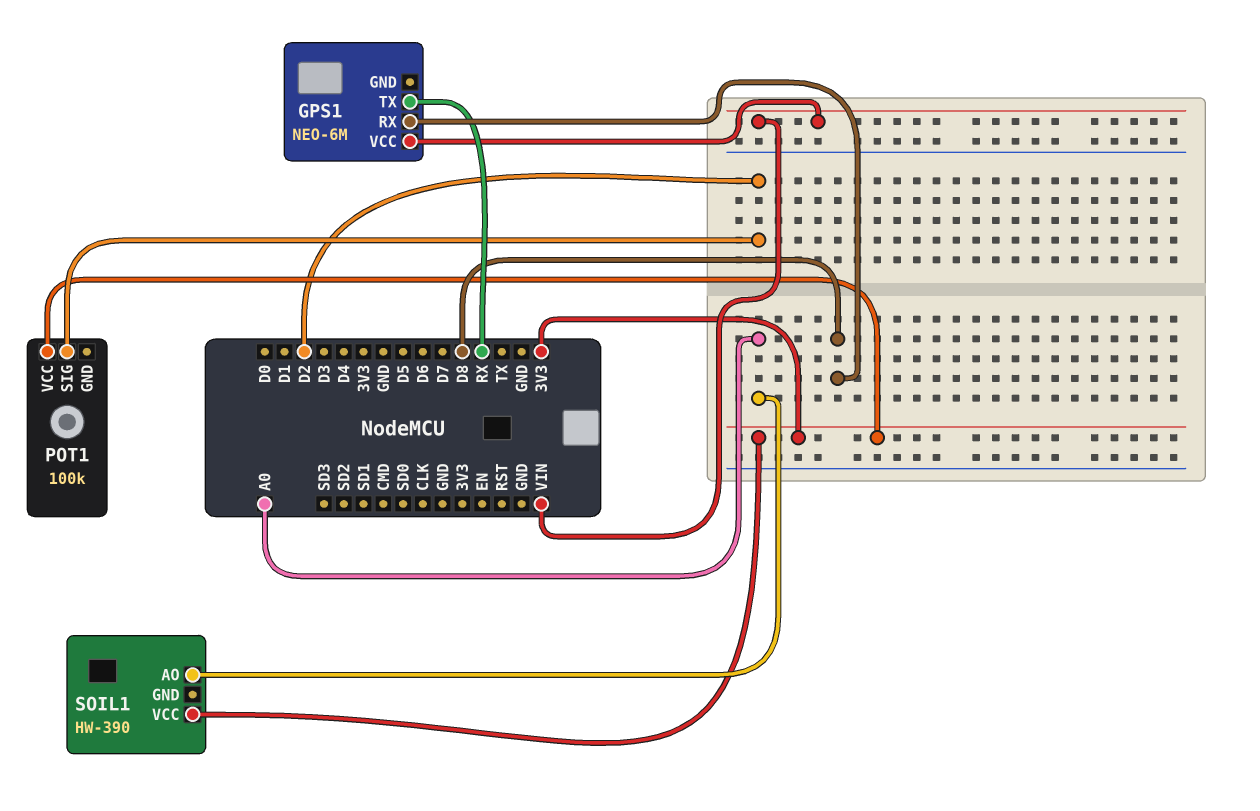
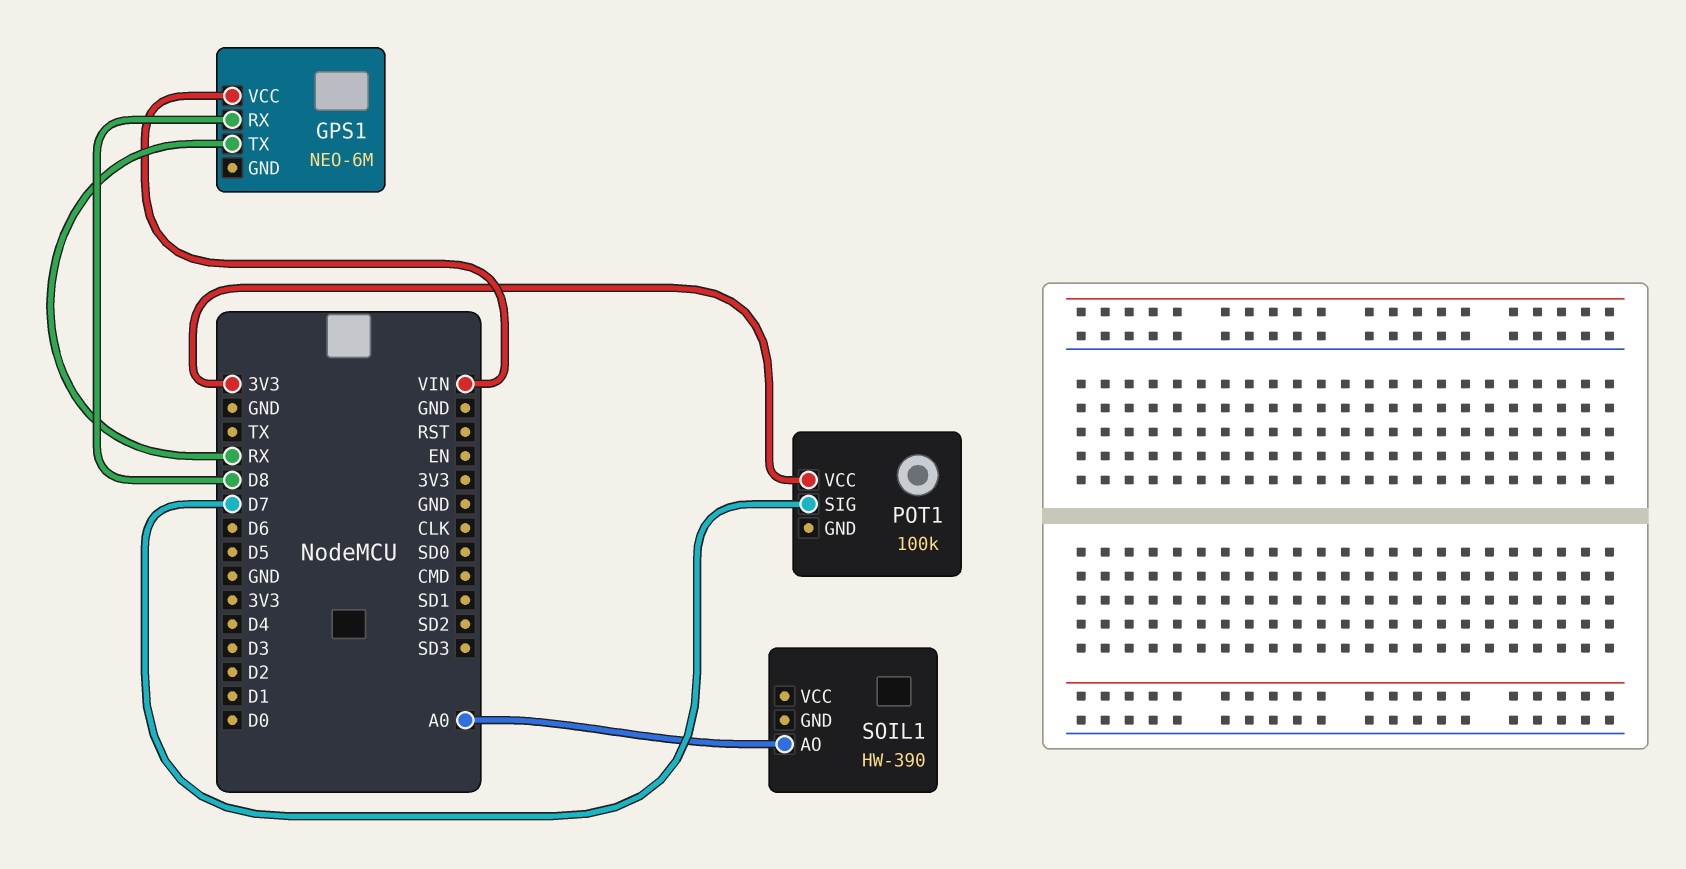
POT1 pin SIG: D2 -> D7
SOIL1 pin VCC: 3V3 -> none

